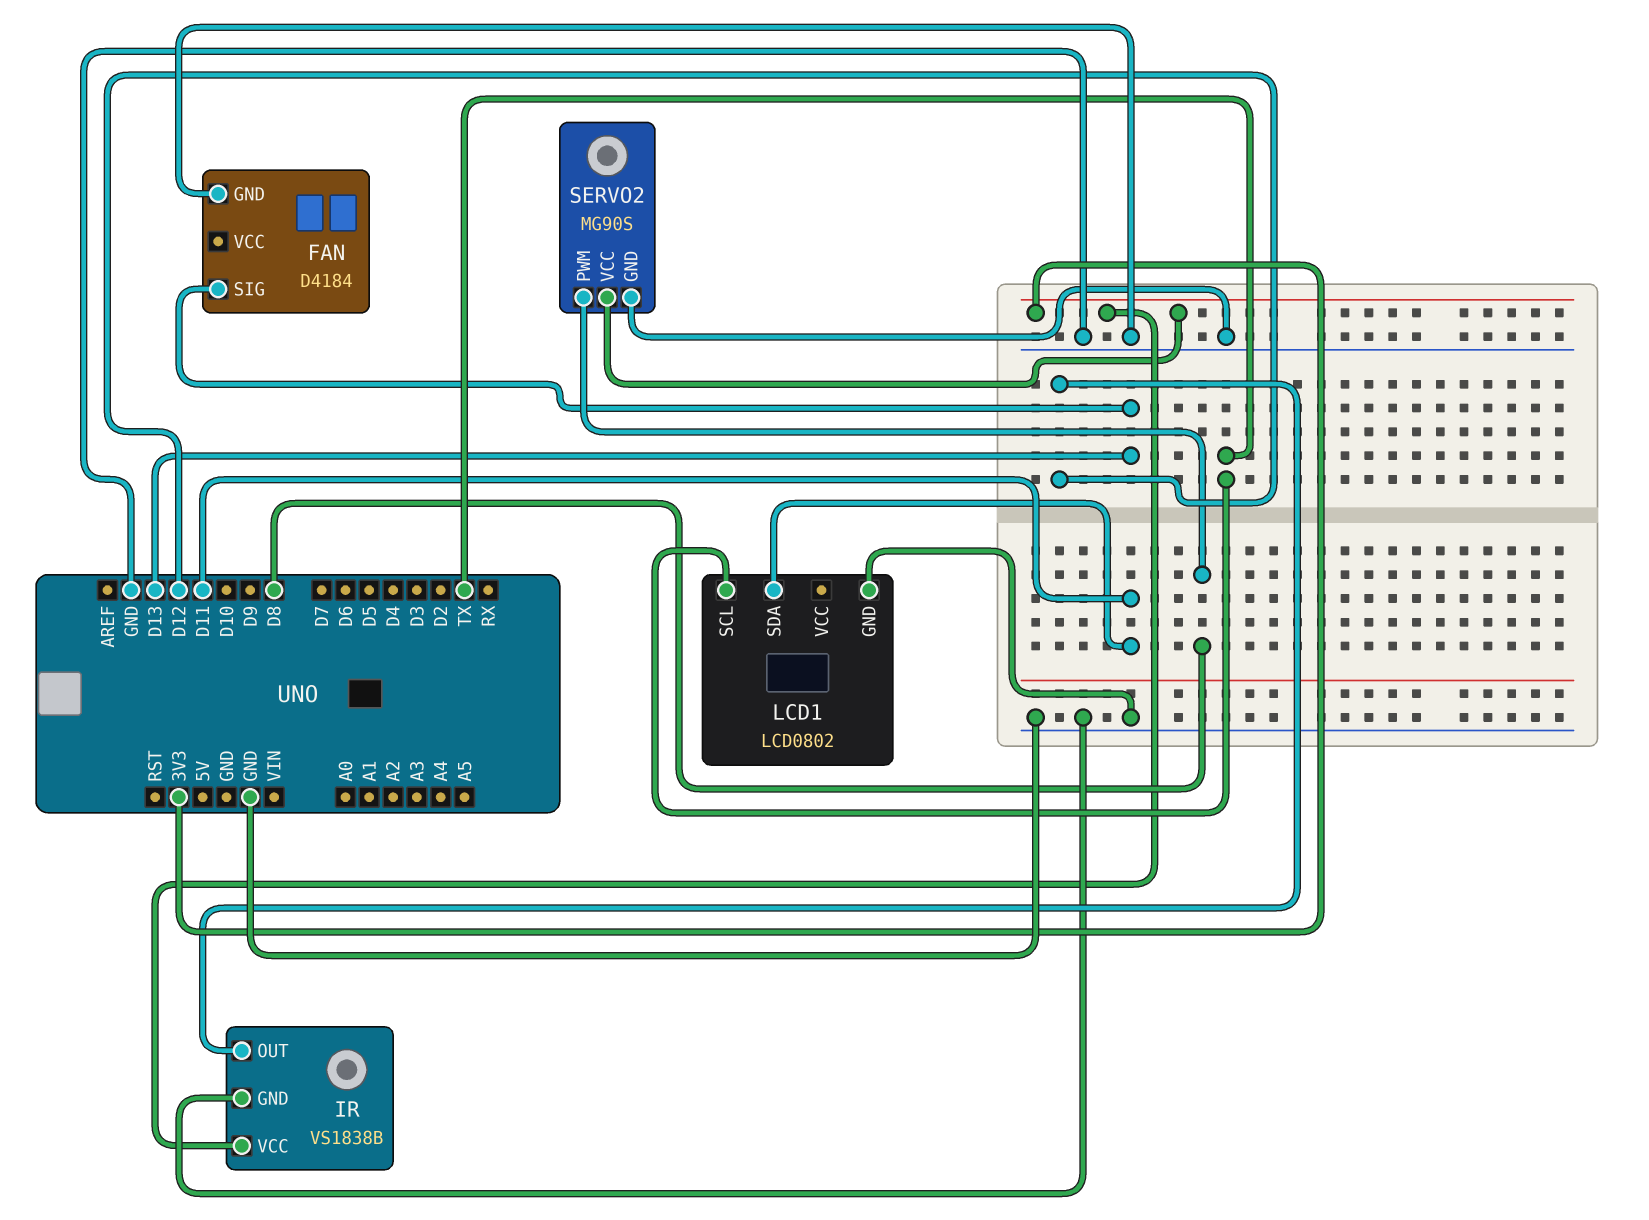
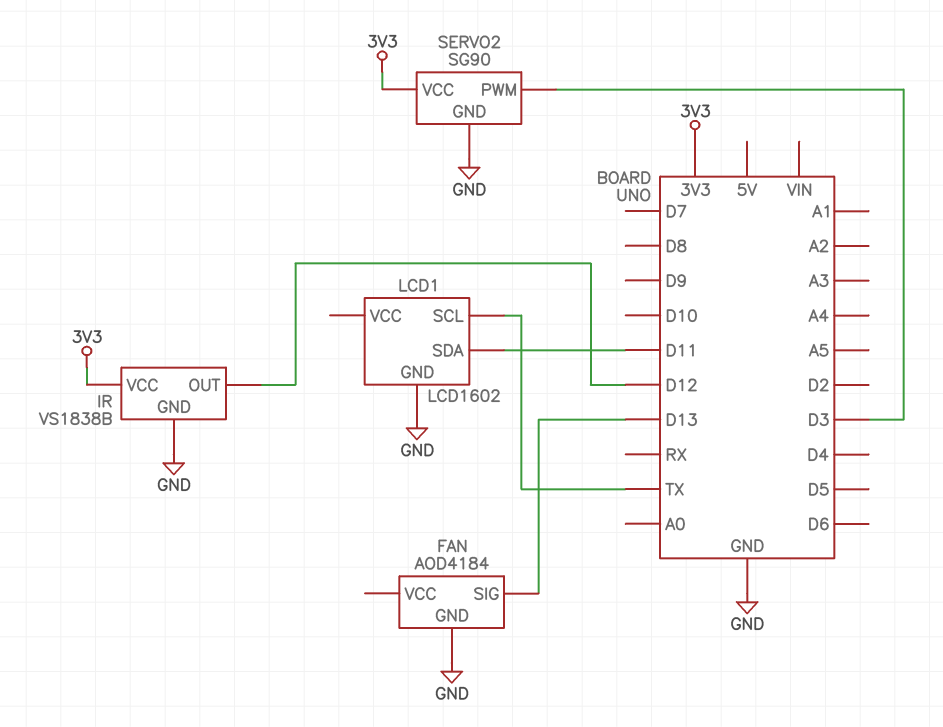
FAN: D4184 -> AOD4184
LCD1: LCD0802 -> LCD1602
SERVO2: MG90S -> SG90
SERVO2 pin PWM: D8 -> D3

